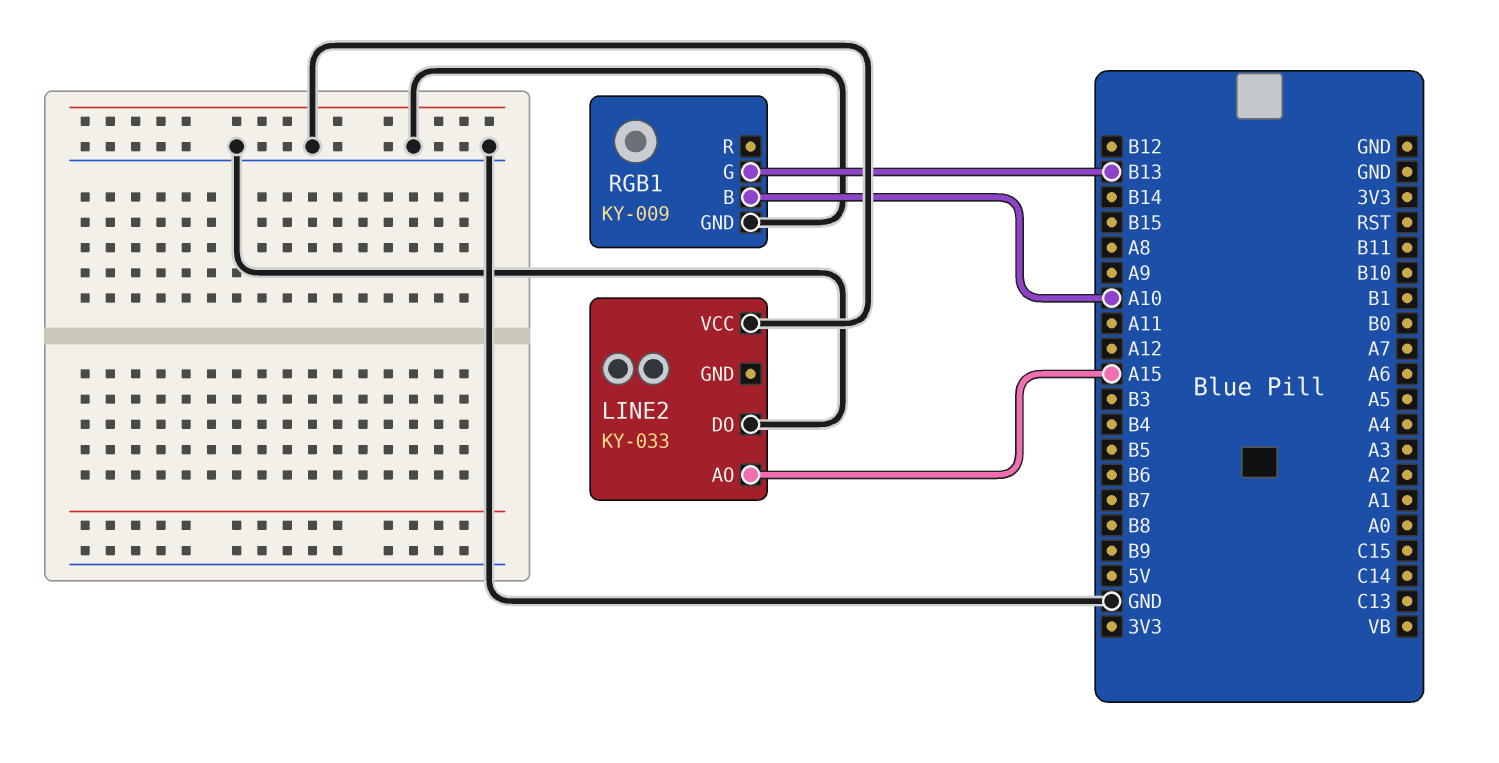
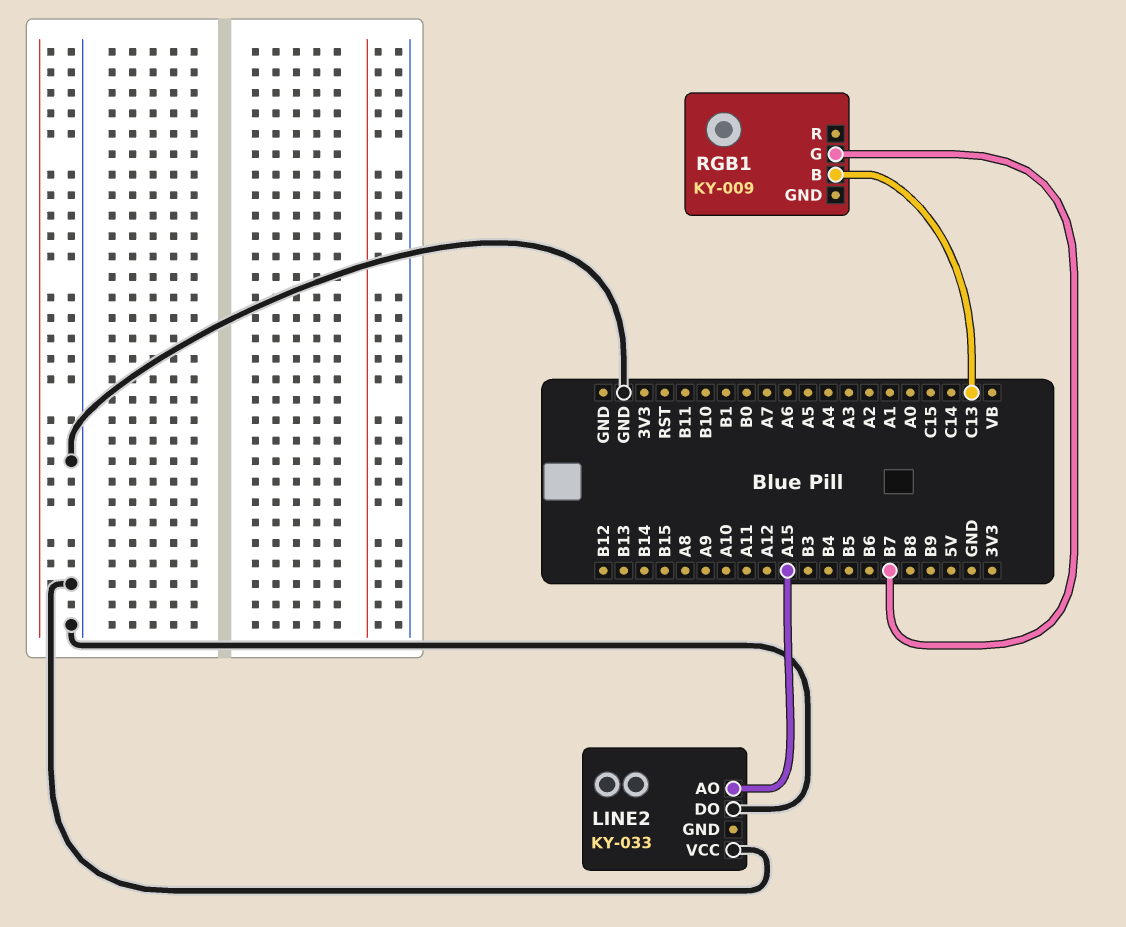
RGB1 pin B: A10 -> C13
RGB1 pin G: B13 -> B7
RGB1 pin GND: GND -> none

